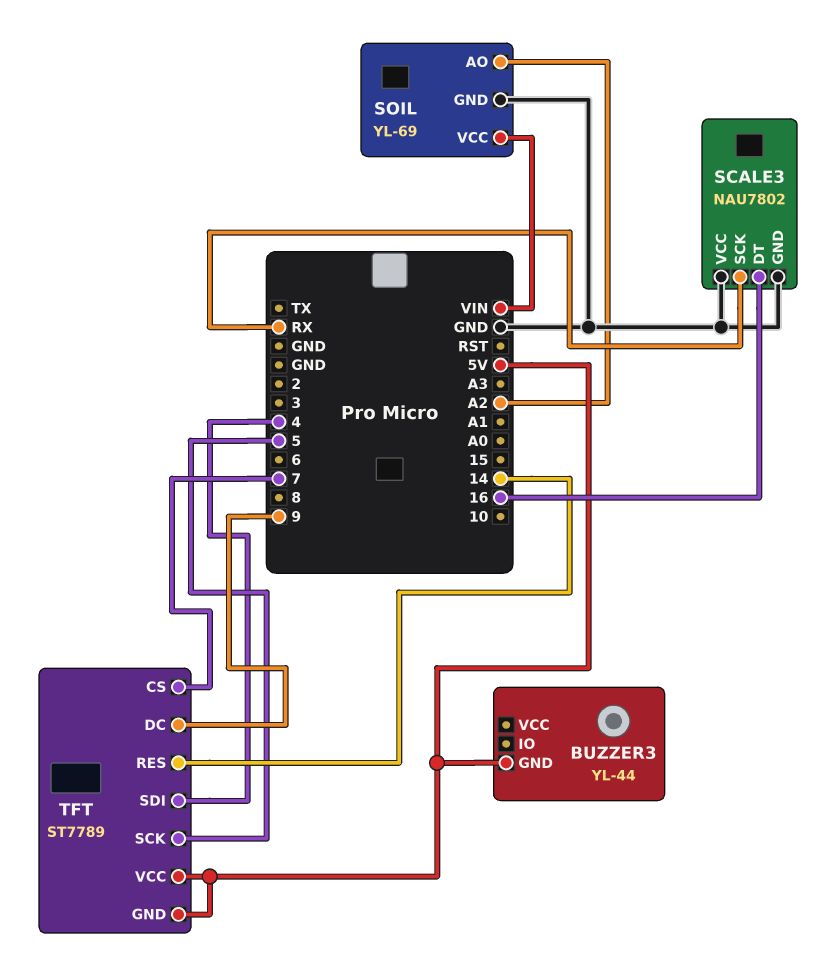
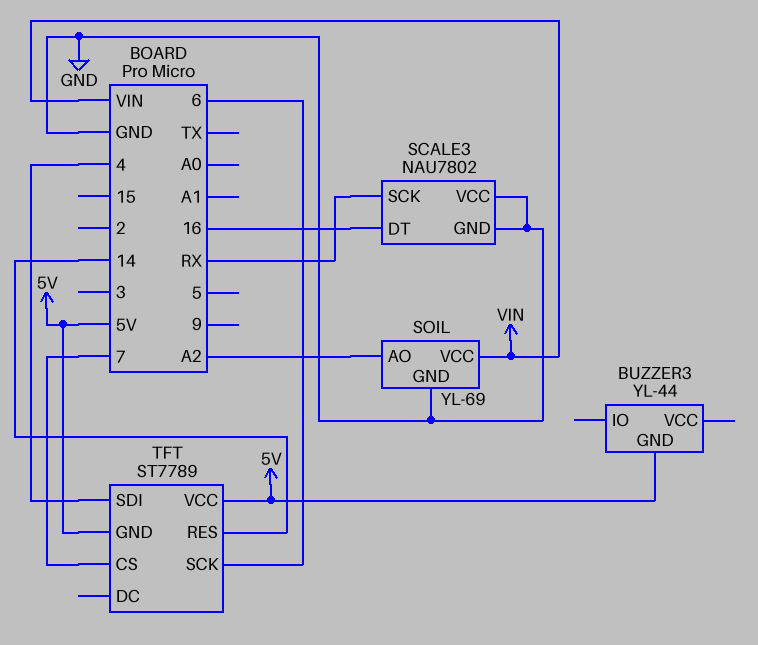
TFT pin DC: 9 -> none
TFT pin SCK: 5 -> 6

